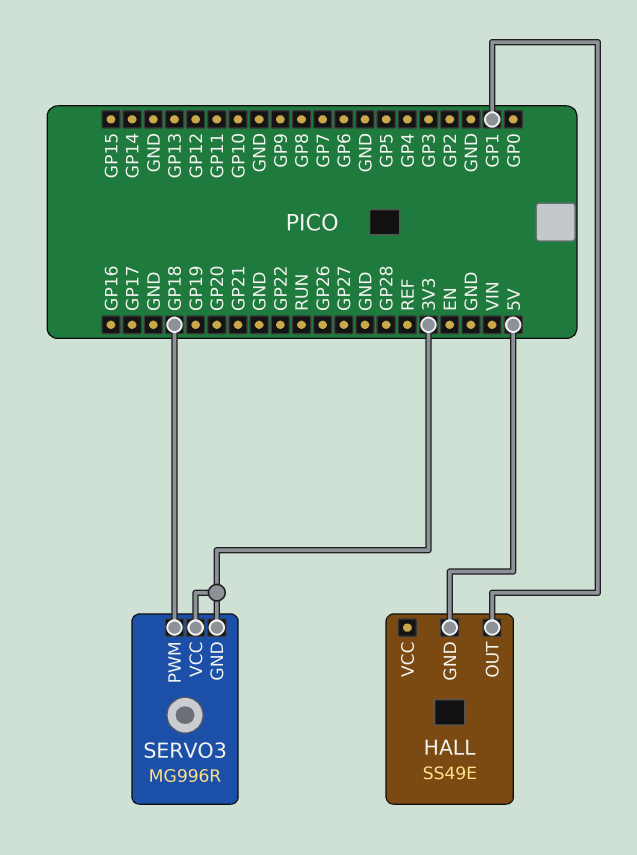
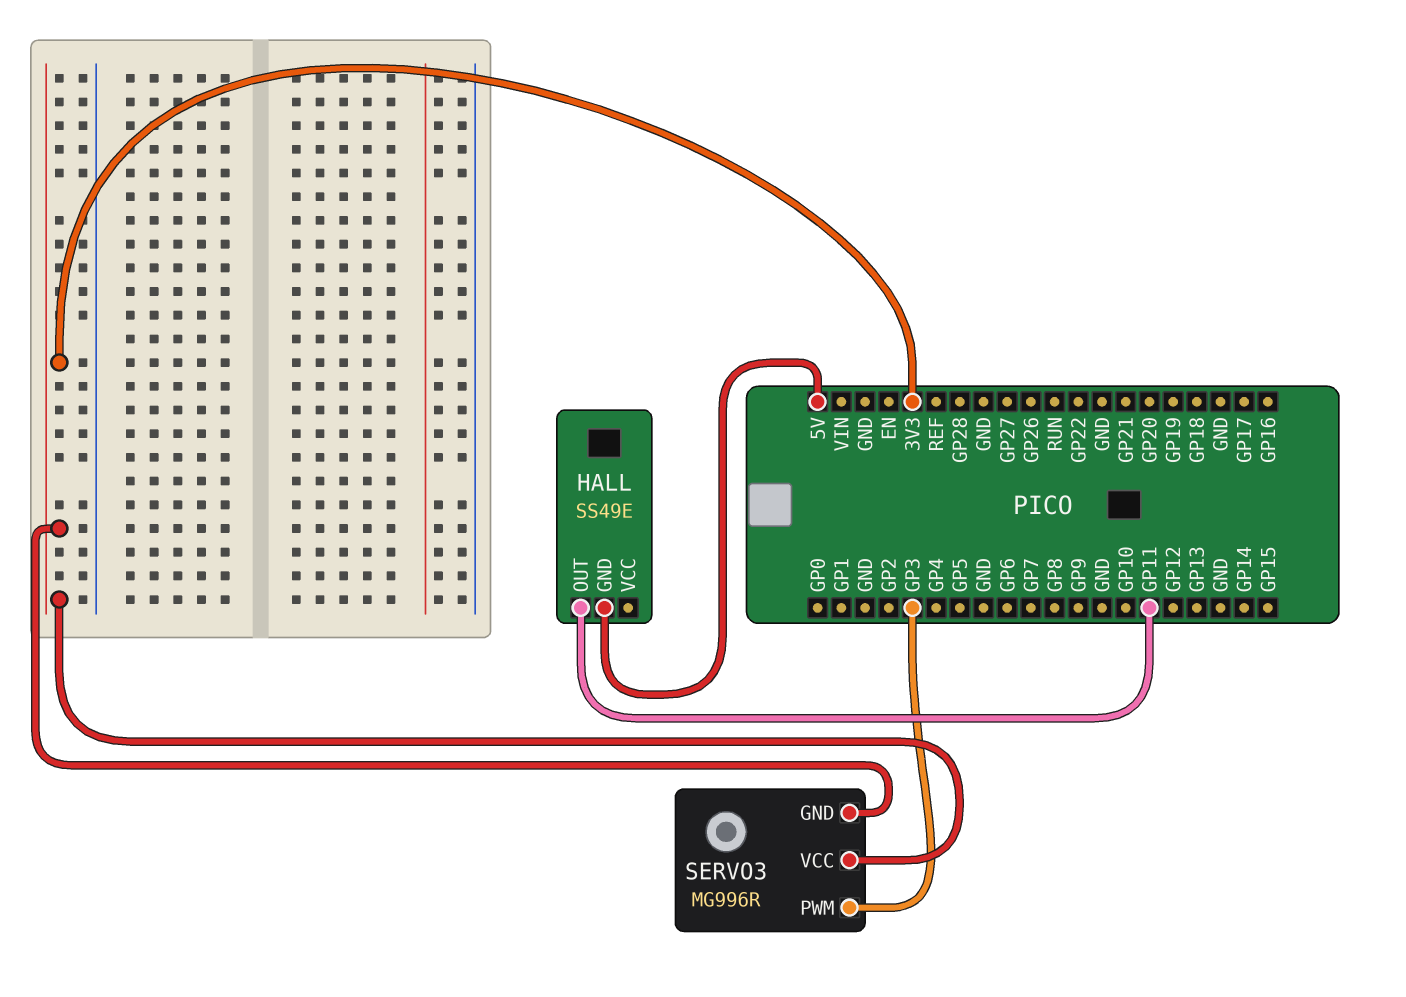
HALL pin OUT: GP1 -> GP11
SERVO3 pin PWM: GP18 -> GP3

